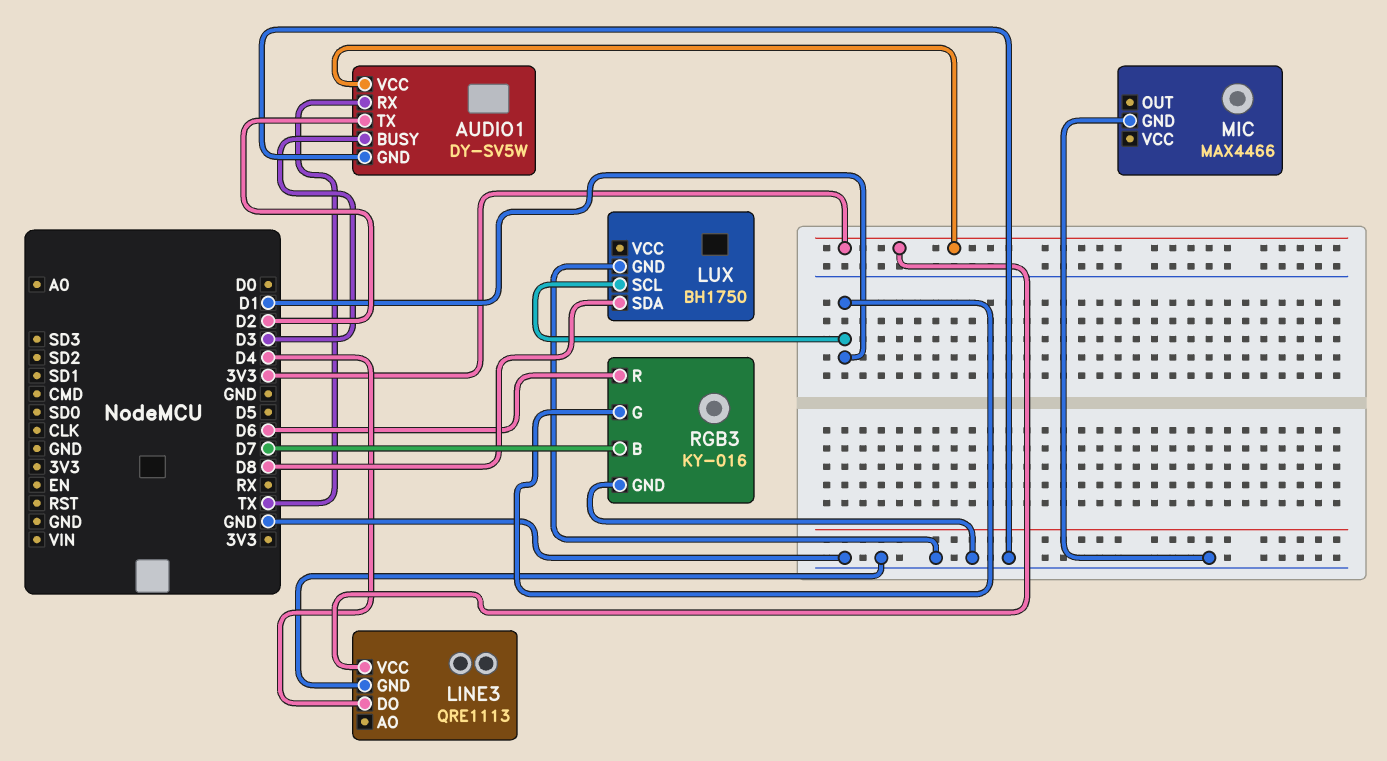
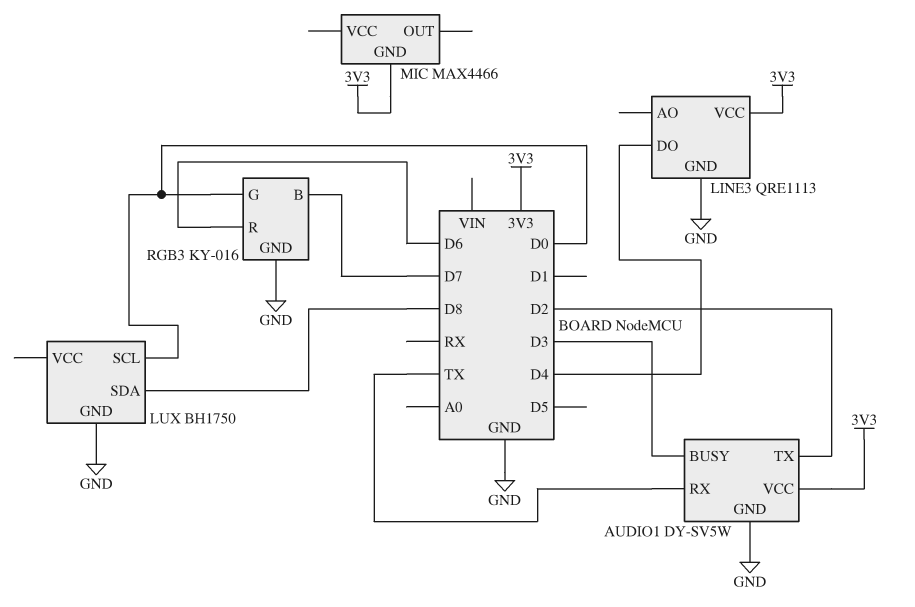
LUX pin SCL: D1 -> D0
MIC pin GND: GND -> 3V3
RGB3 pin G: D1 -> D0

